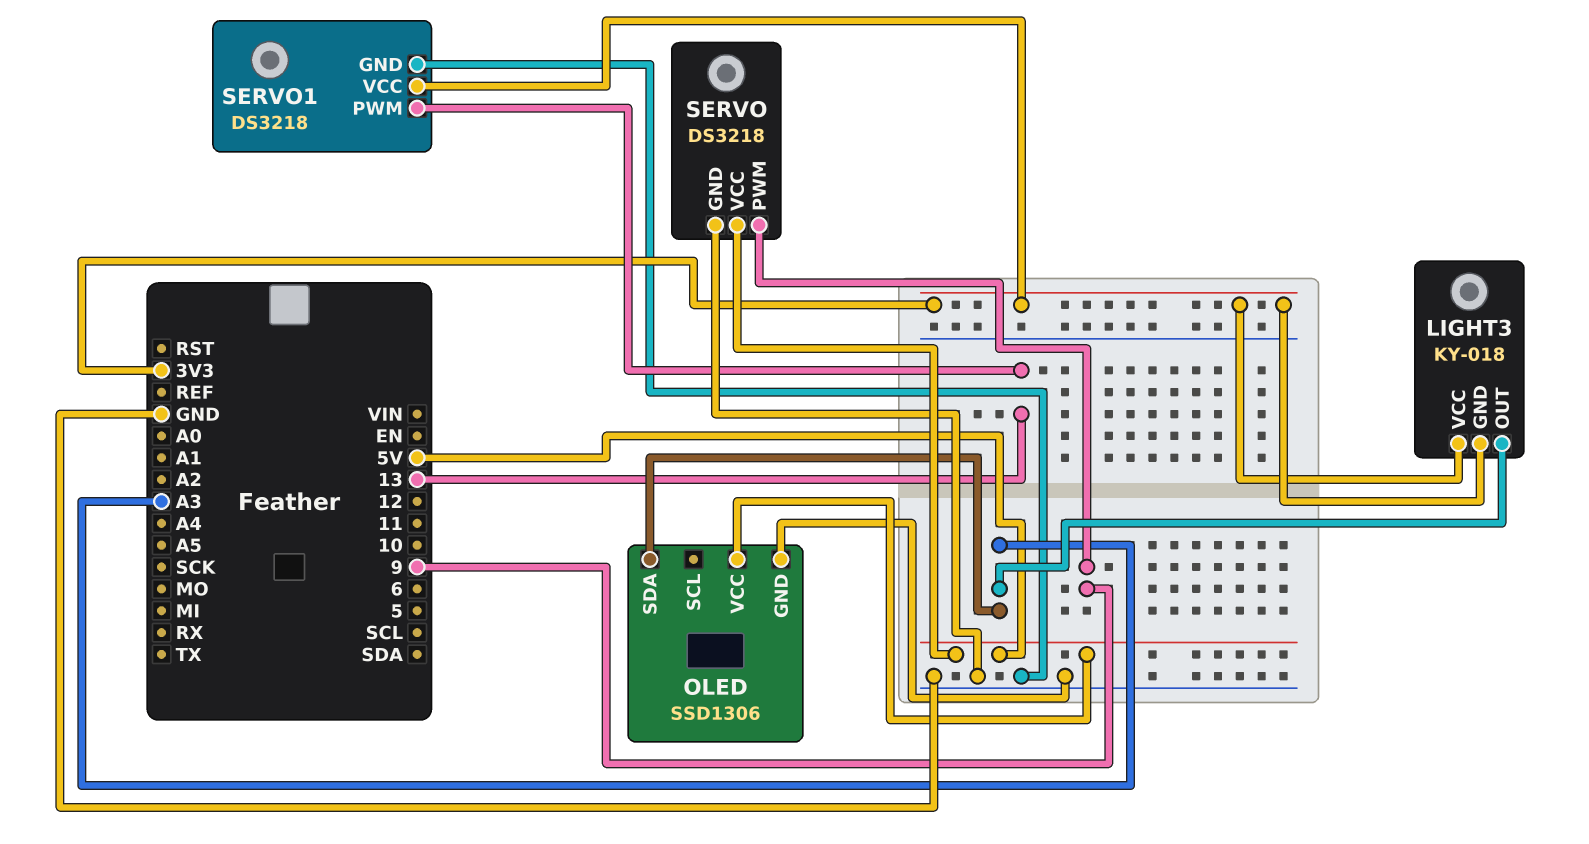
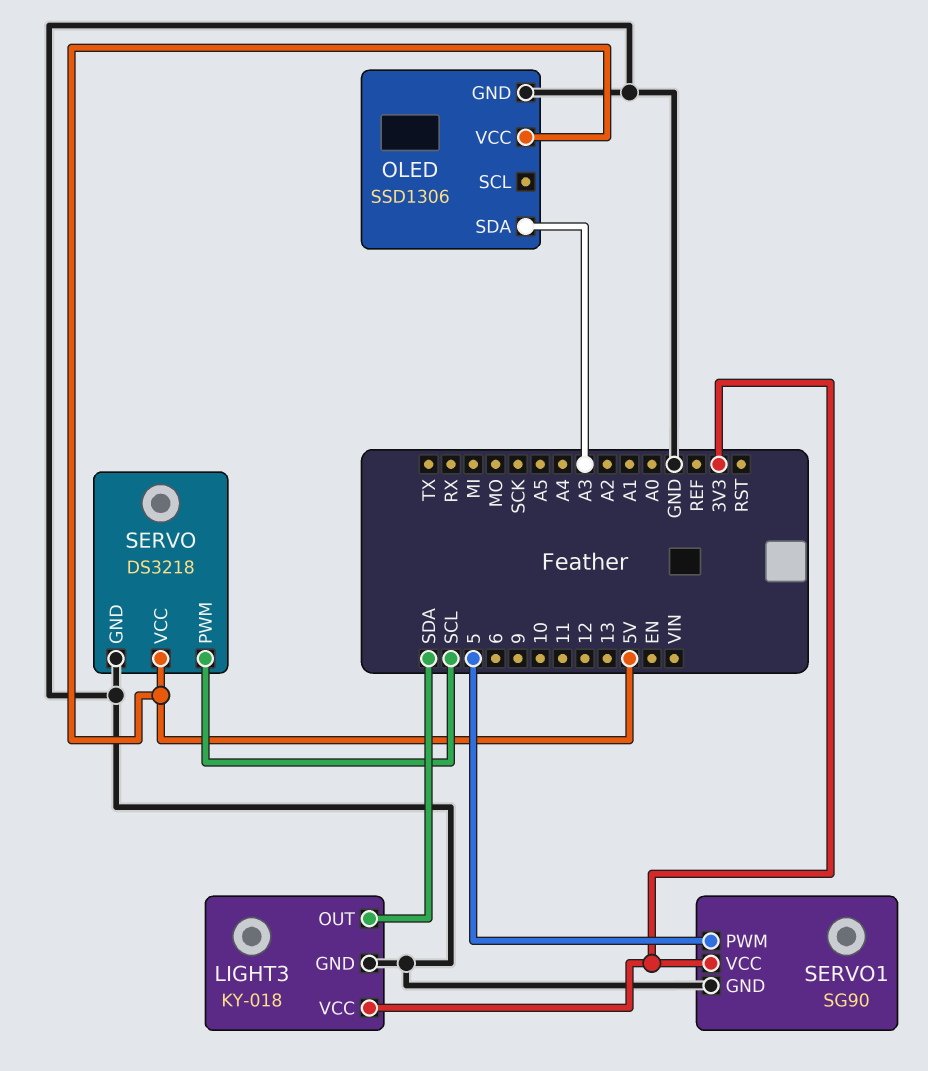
LIGHT3 pin GND: 3V3 -> GND
LIGHT3 pin OUT: A3 -> SDA
SERVO pin PWM: 9 -> SCL
SERVO1: DS3218 -> SG90
SERVO1 pin PWM: 13 -> 5

